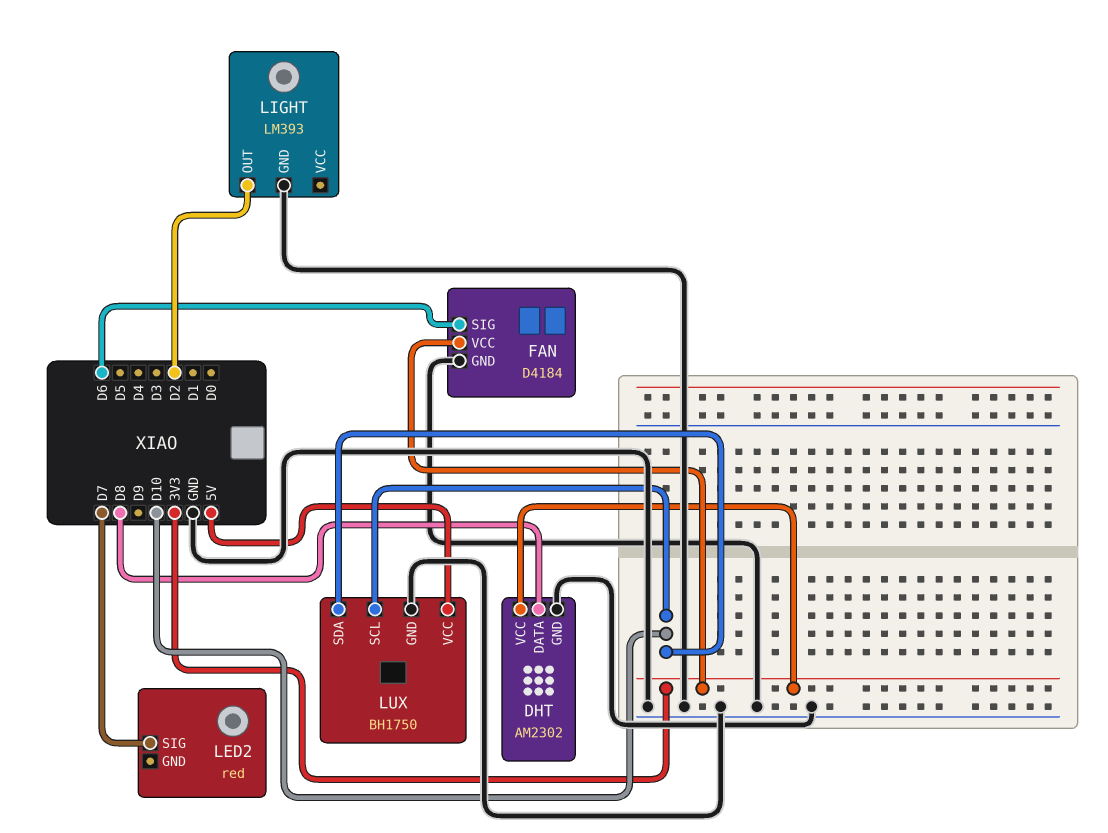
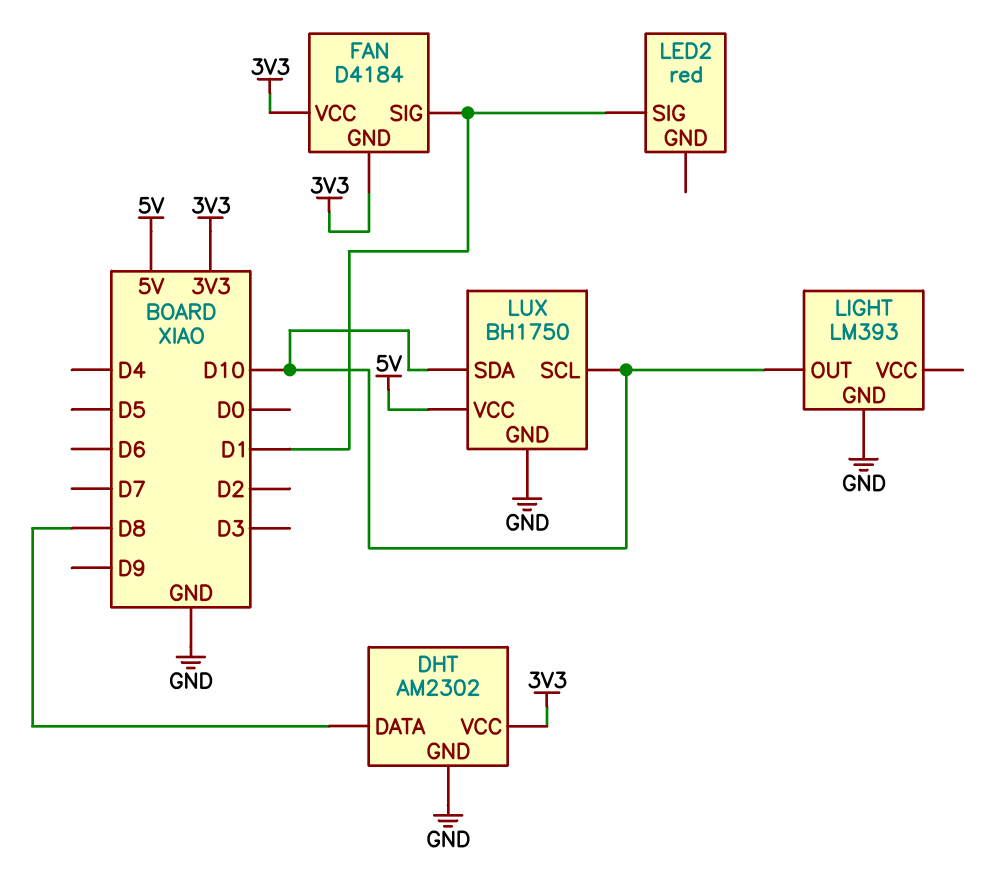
FAN pin GND: GND -> 3V3
FAN pin SIG: D6 -> D1
LED2 pin SIG: D7 -> D1
LIGHT pin OUT: D2 -> D10

